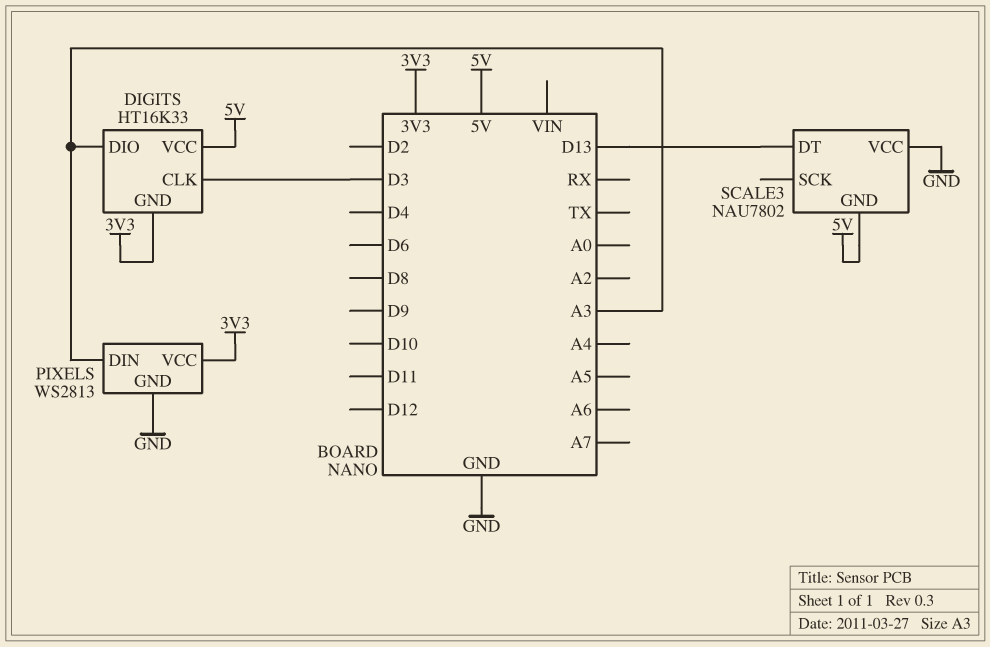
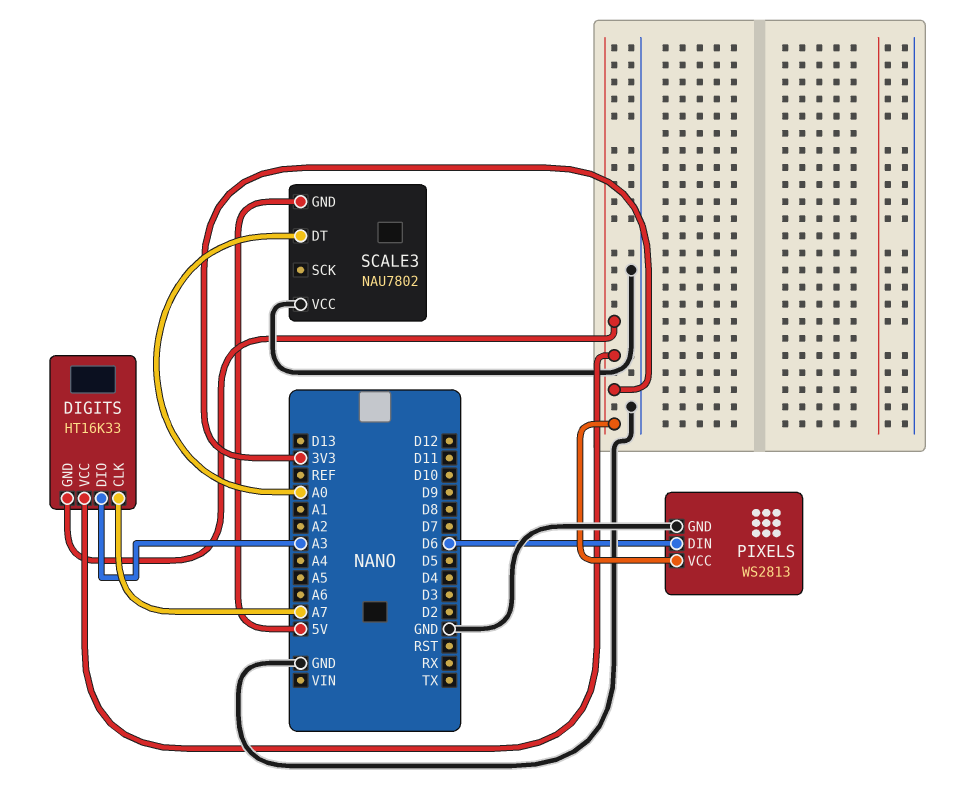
DIGITS pin CLK: D3 -> A7
DIGITS pin VCC: 5V -> 3V3
PIXELS pin DIN: A3 -> D6
SCALE3 pin DT: D13 -> A0

